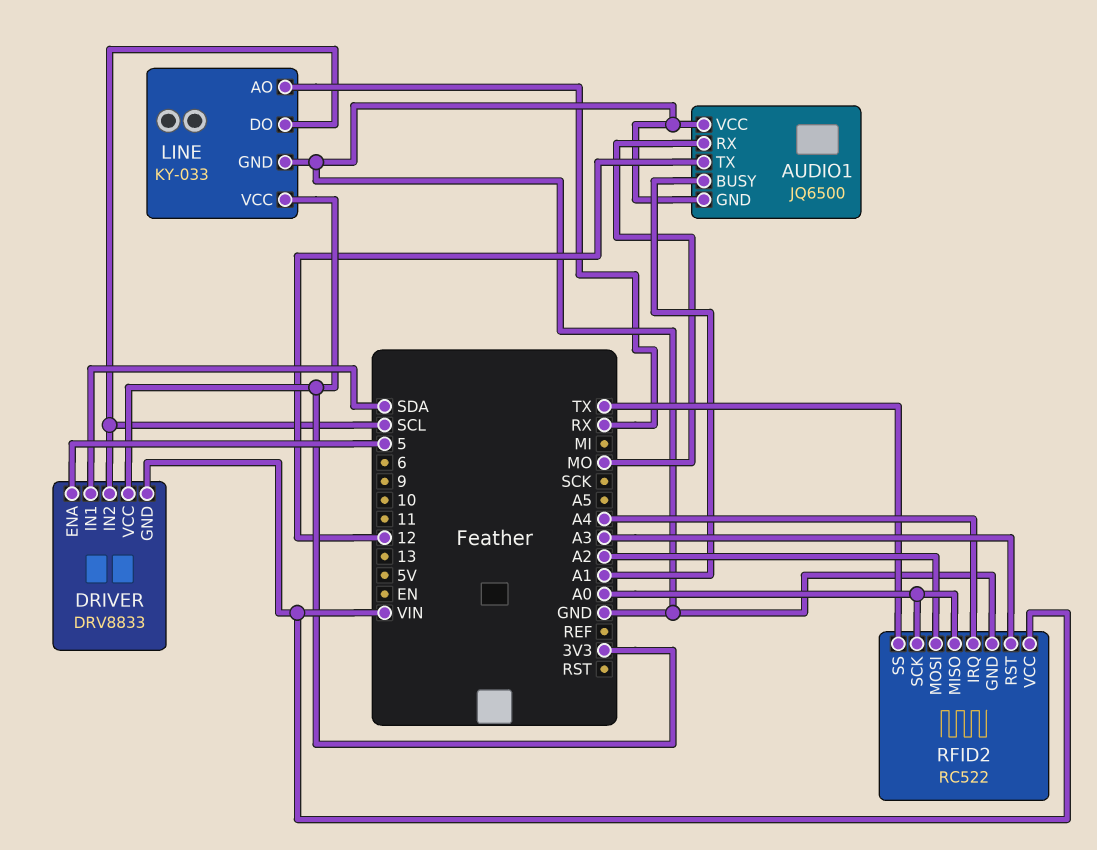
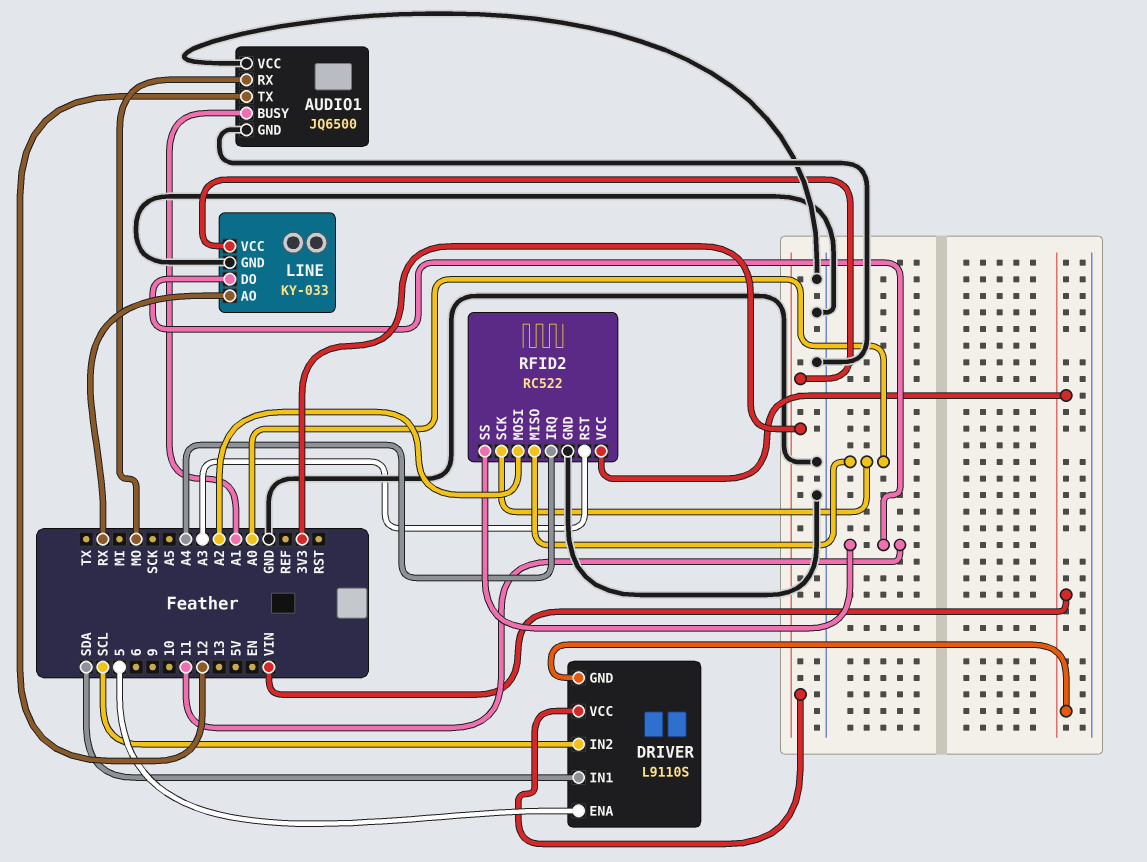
DRIVER: DRV8833 -> L9110S
LINE pin DO: SCL -> 11
RFID2 pin SS: TX -> 11

